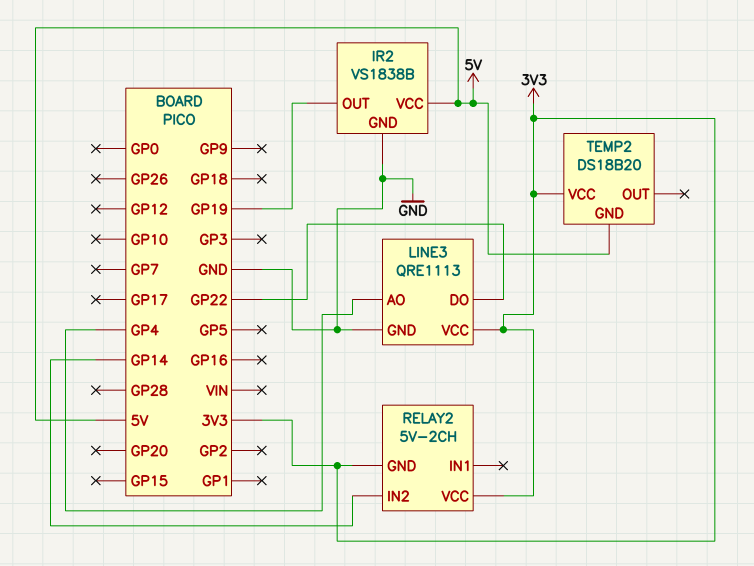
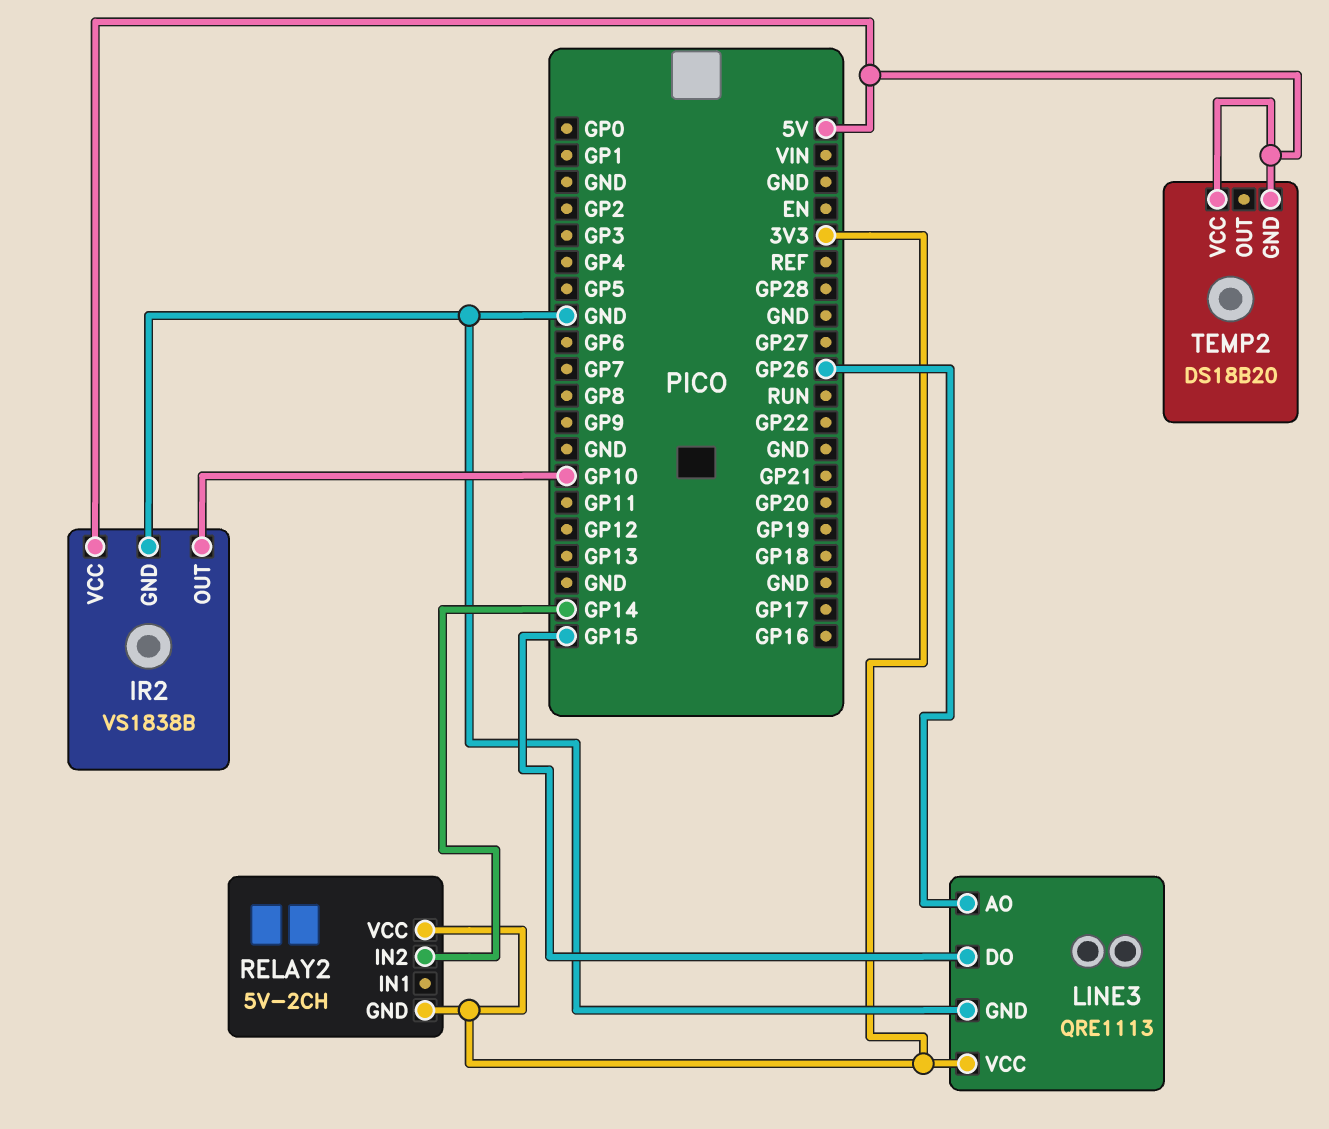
IR2 pin OUT: GP19 -> GP10
LINE3 pin AO: GP4 -> GP26
LINE3 pin DO: GP22 -> GP15
TEMP2 pin VCC: 3V3 -> 5V

